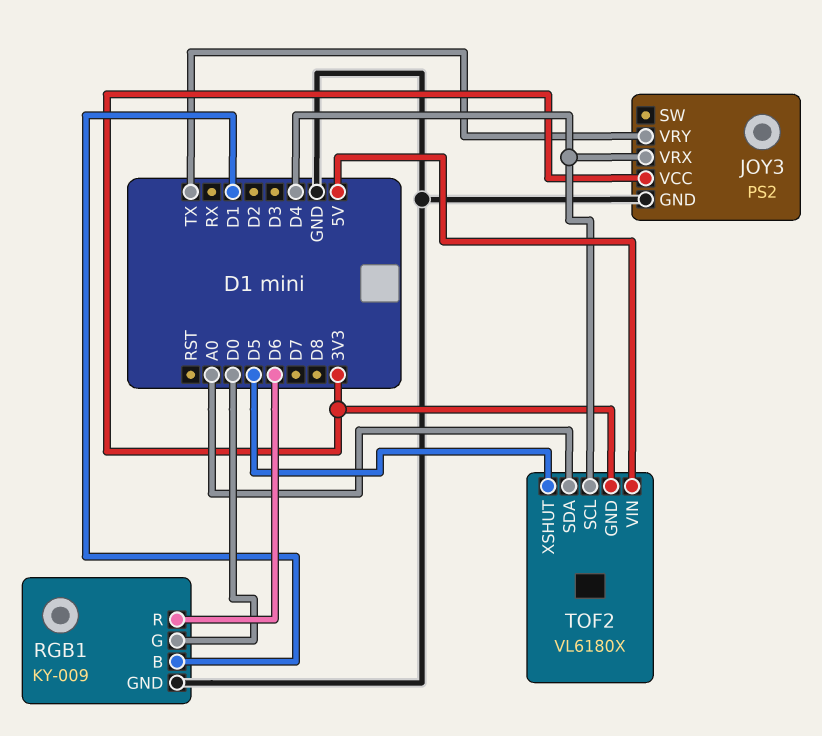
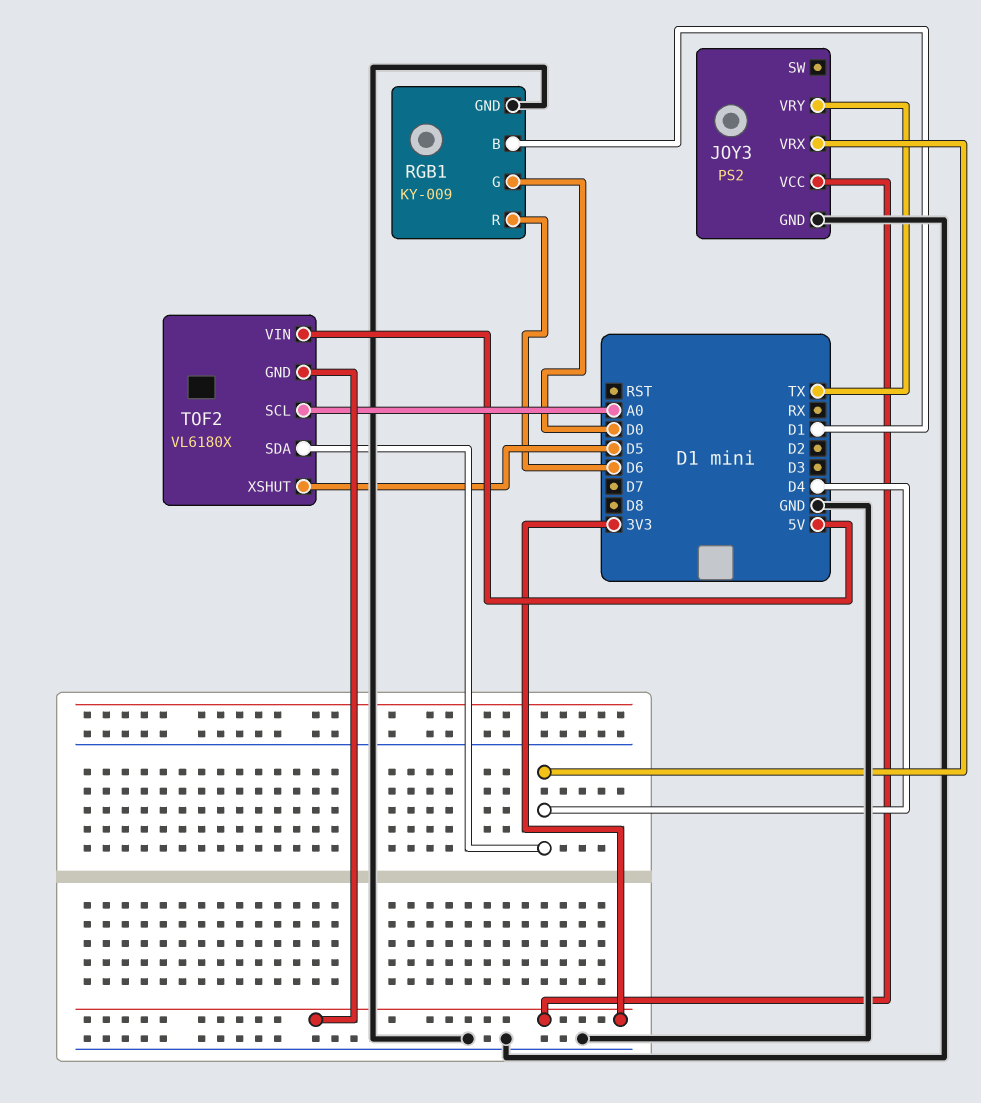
TOF2 pin SCL: D4 -> A0
TOF2 pin SDA: A0 -> D4

